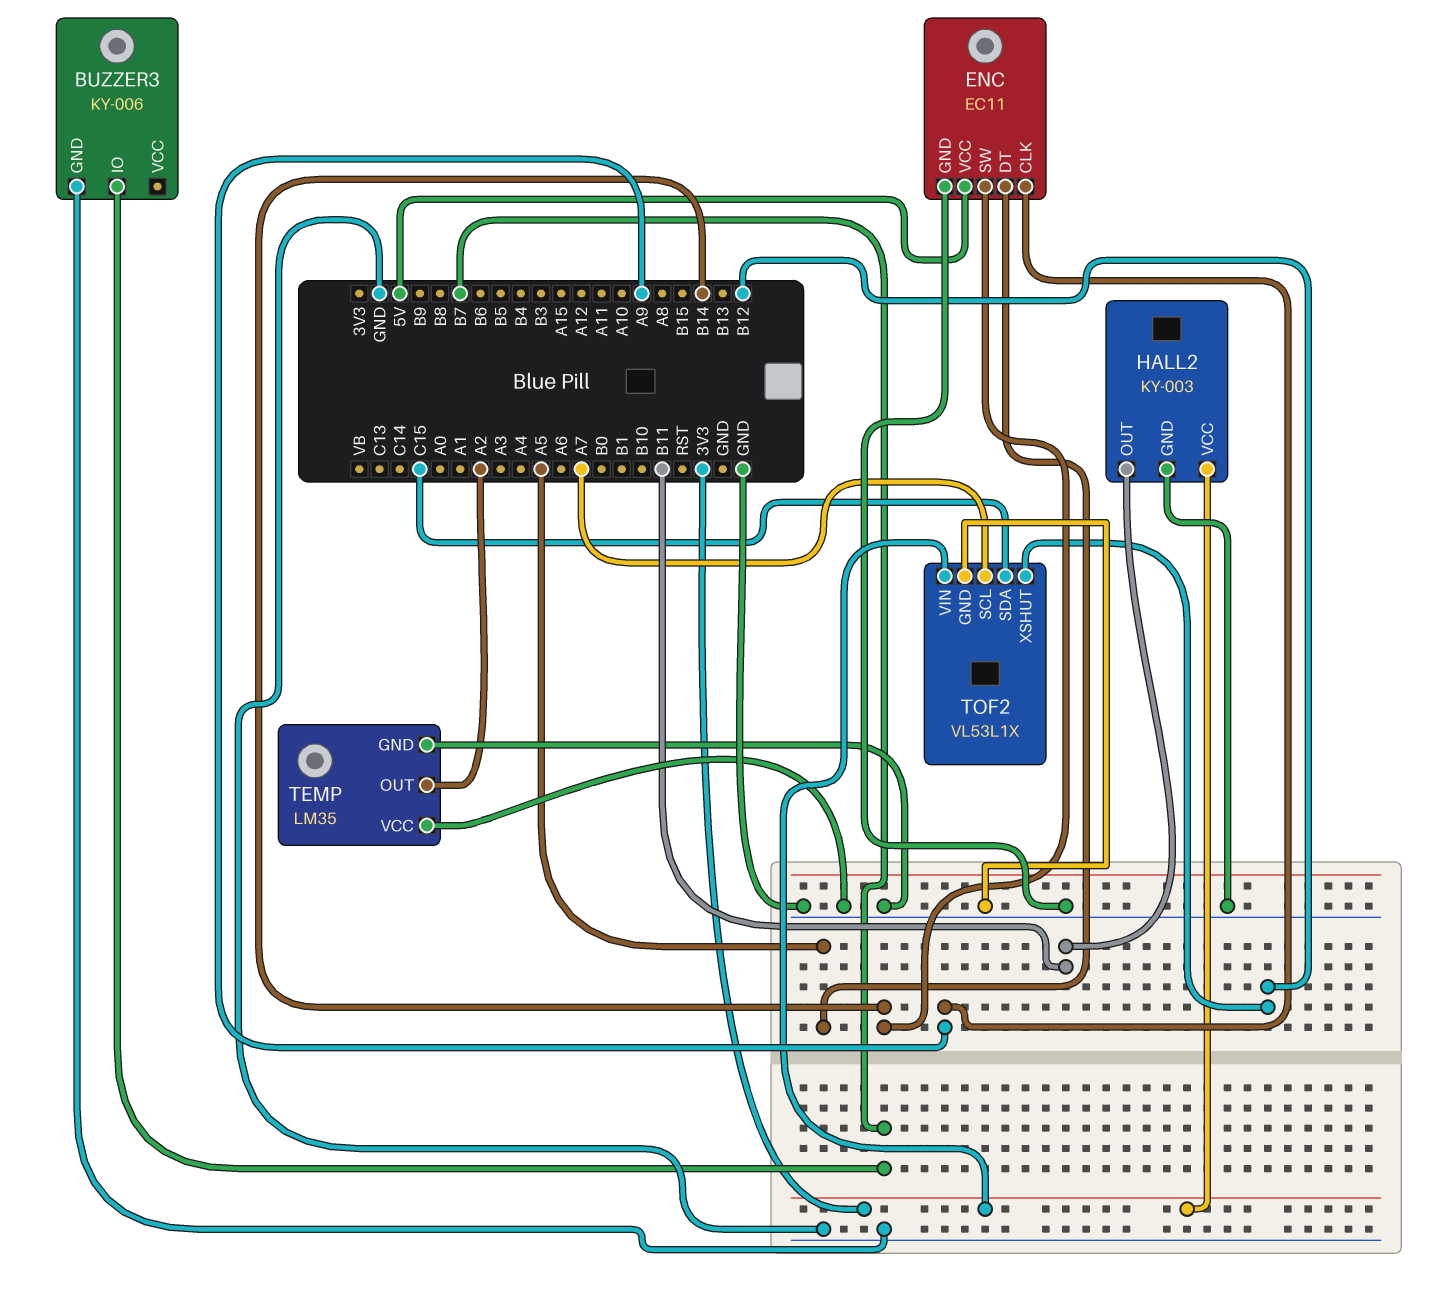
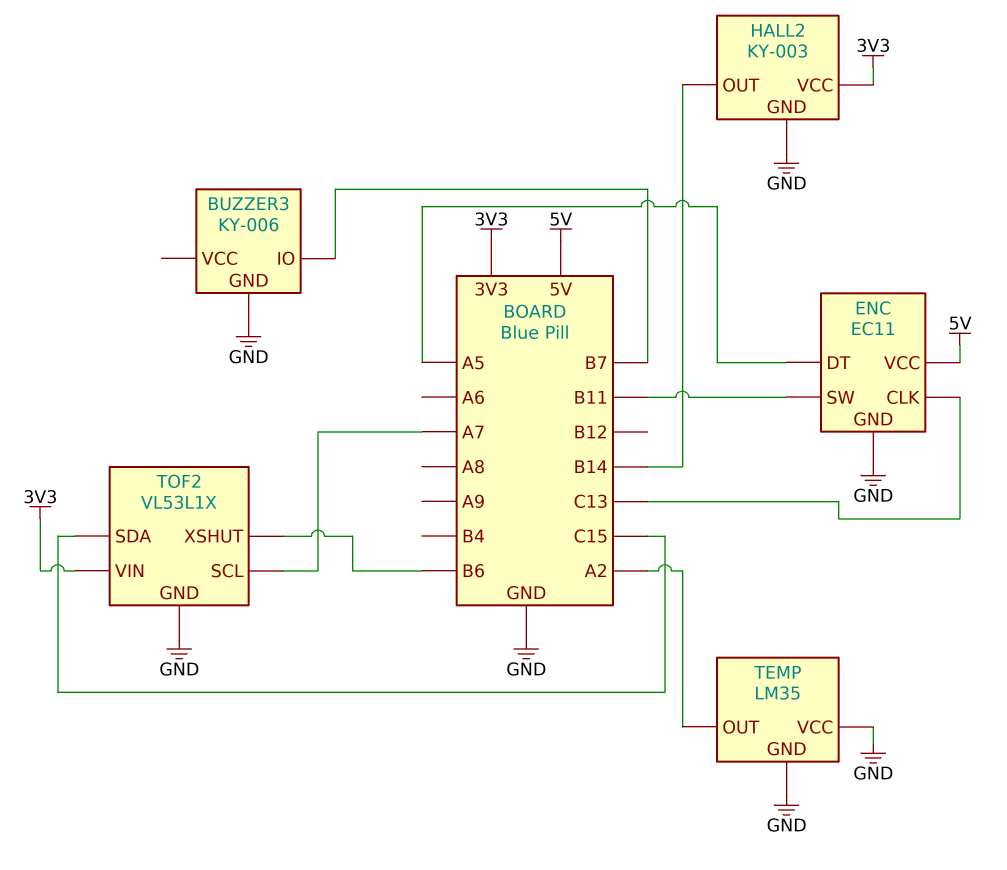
ENC pin CLK: A9 -> C13
ENC pin SW: B14 -> B11
HALL2 pin OUT: B11 -> B14
TOF2 pin XSHUT: B12 -> B6

